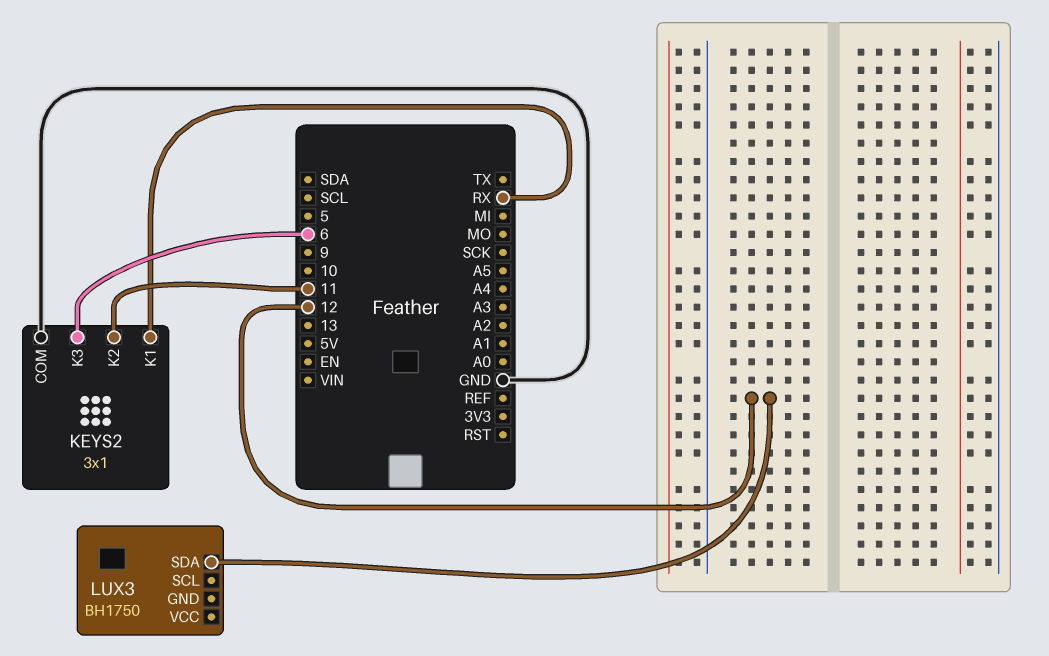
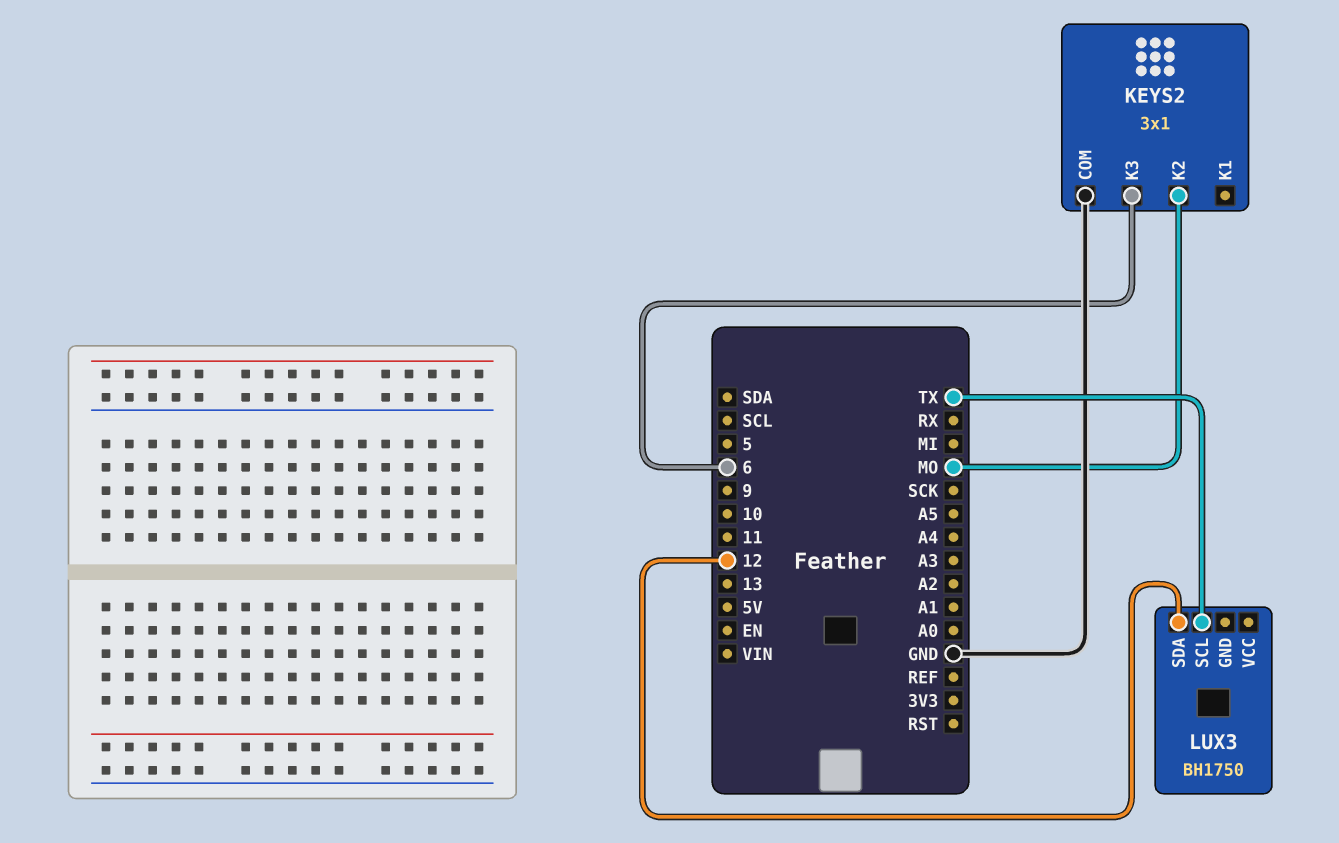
KEYS2 pin K1: RX -> none
KEYS2 pin K2: 11 -> MO
LUX3 pin SCL: none -> TX

